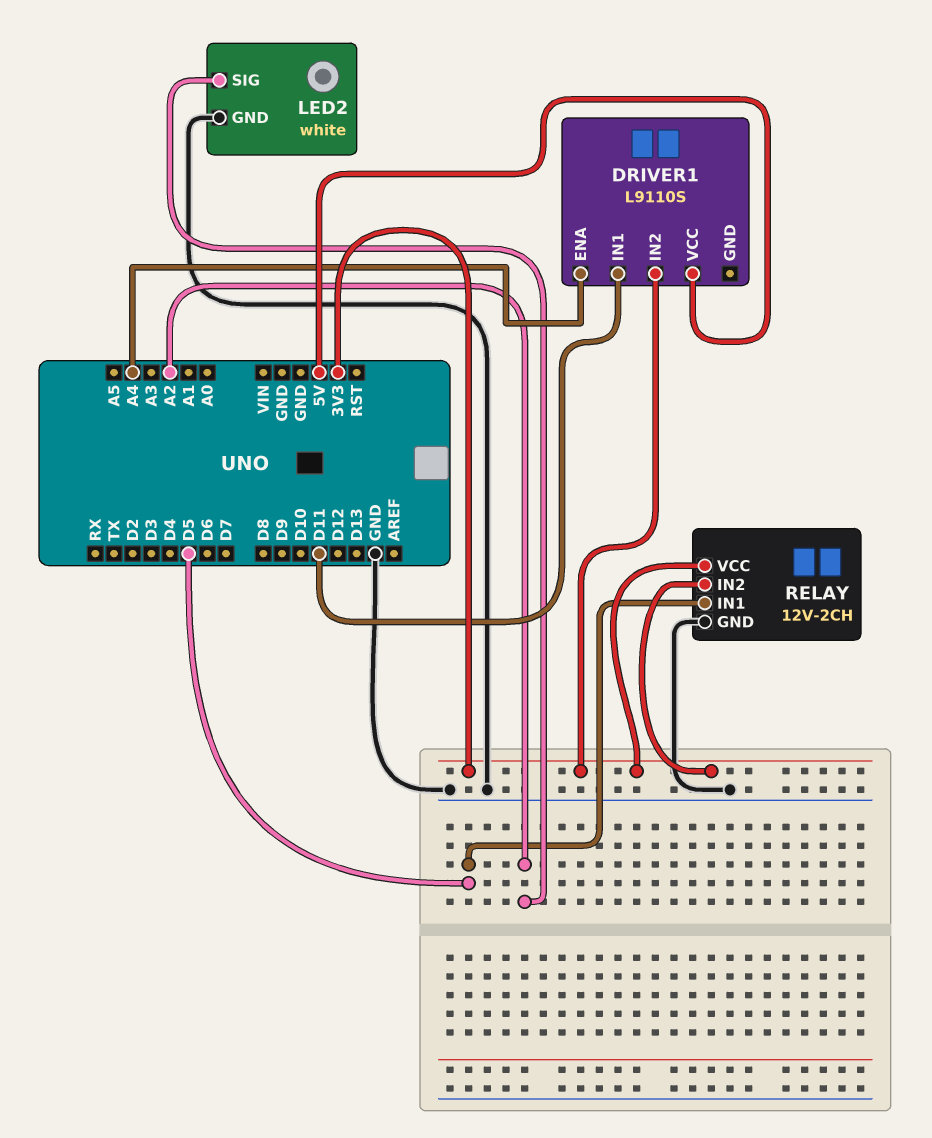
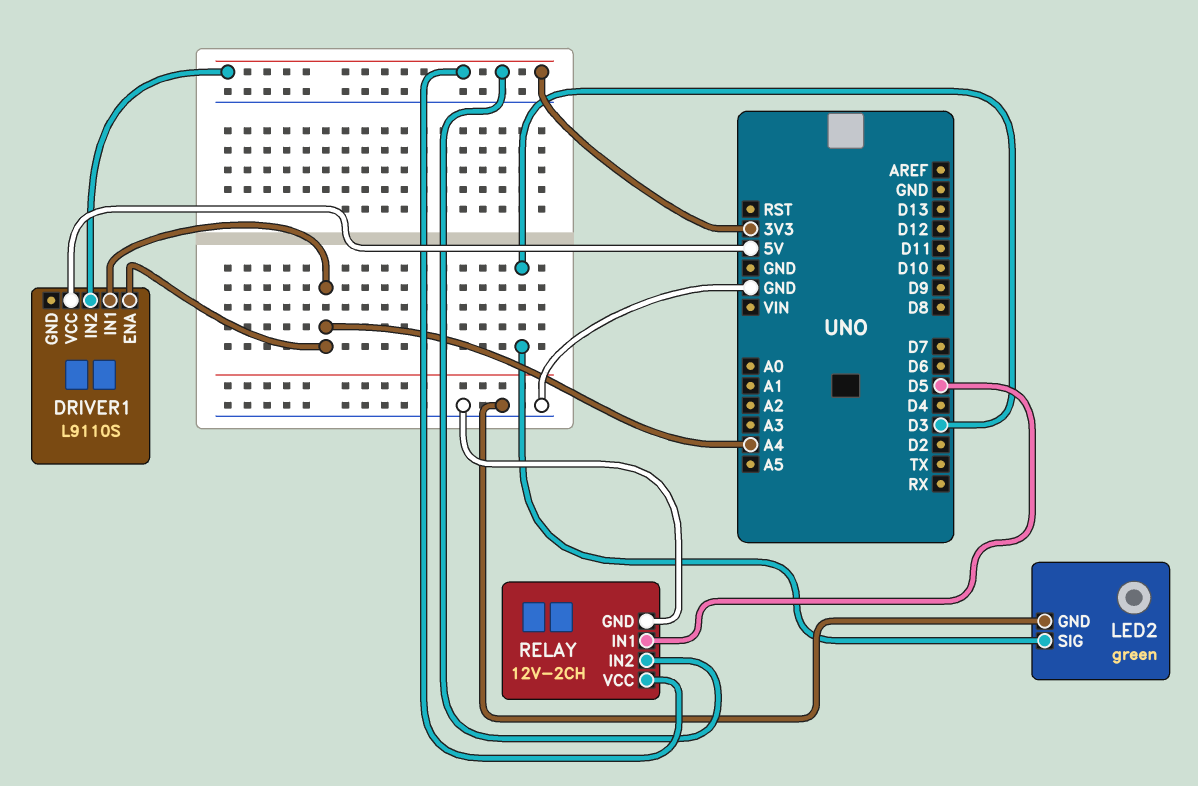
DRIVER1 pin IN1: D11 -> A4
LED2: white -> green
LED2 pin SIG: A2 -> D3

